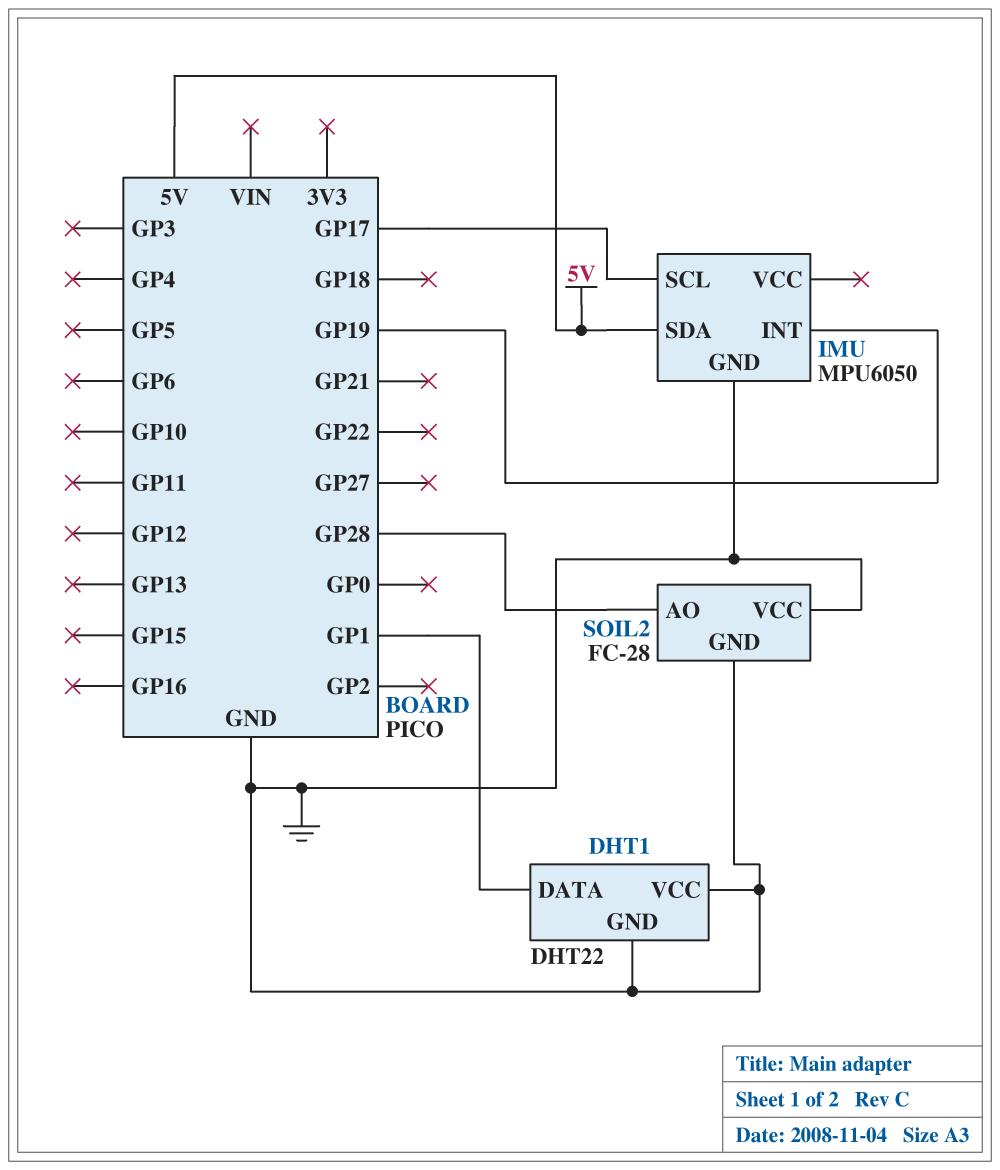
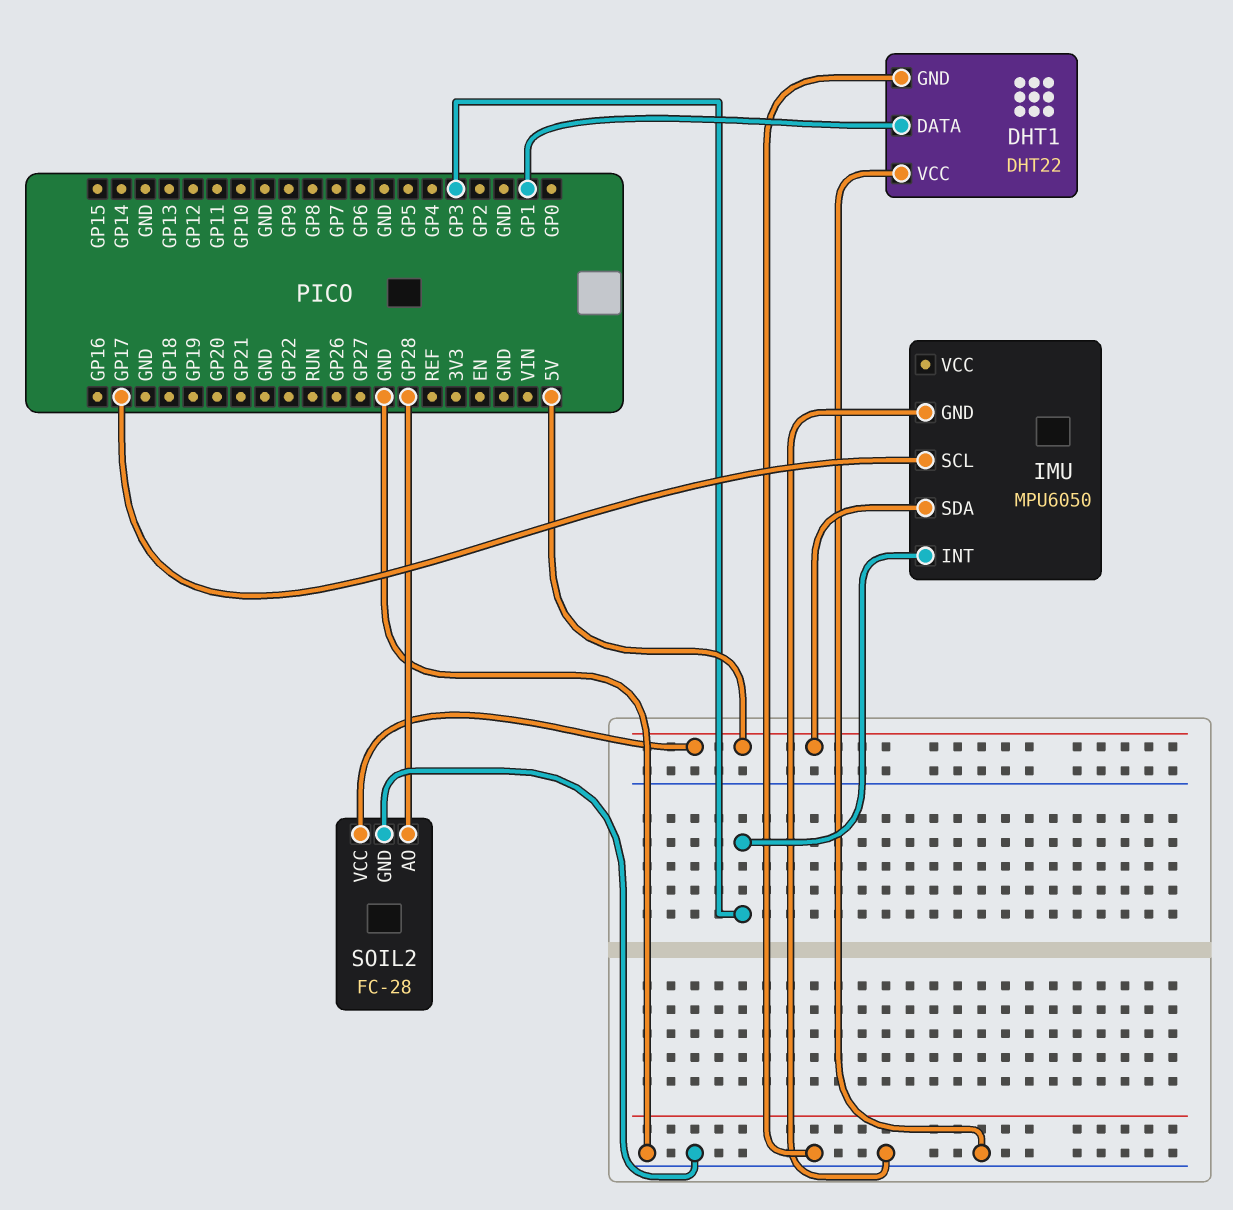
IMU pin INT: GP19 -> GP3
SOIL2 pin VCC: GND -> 5V

